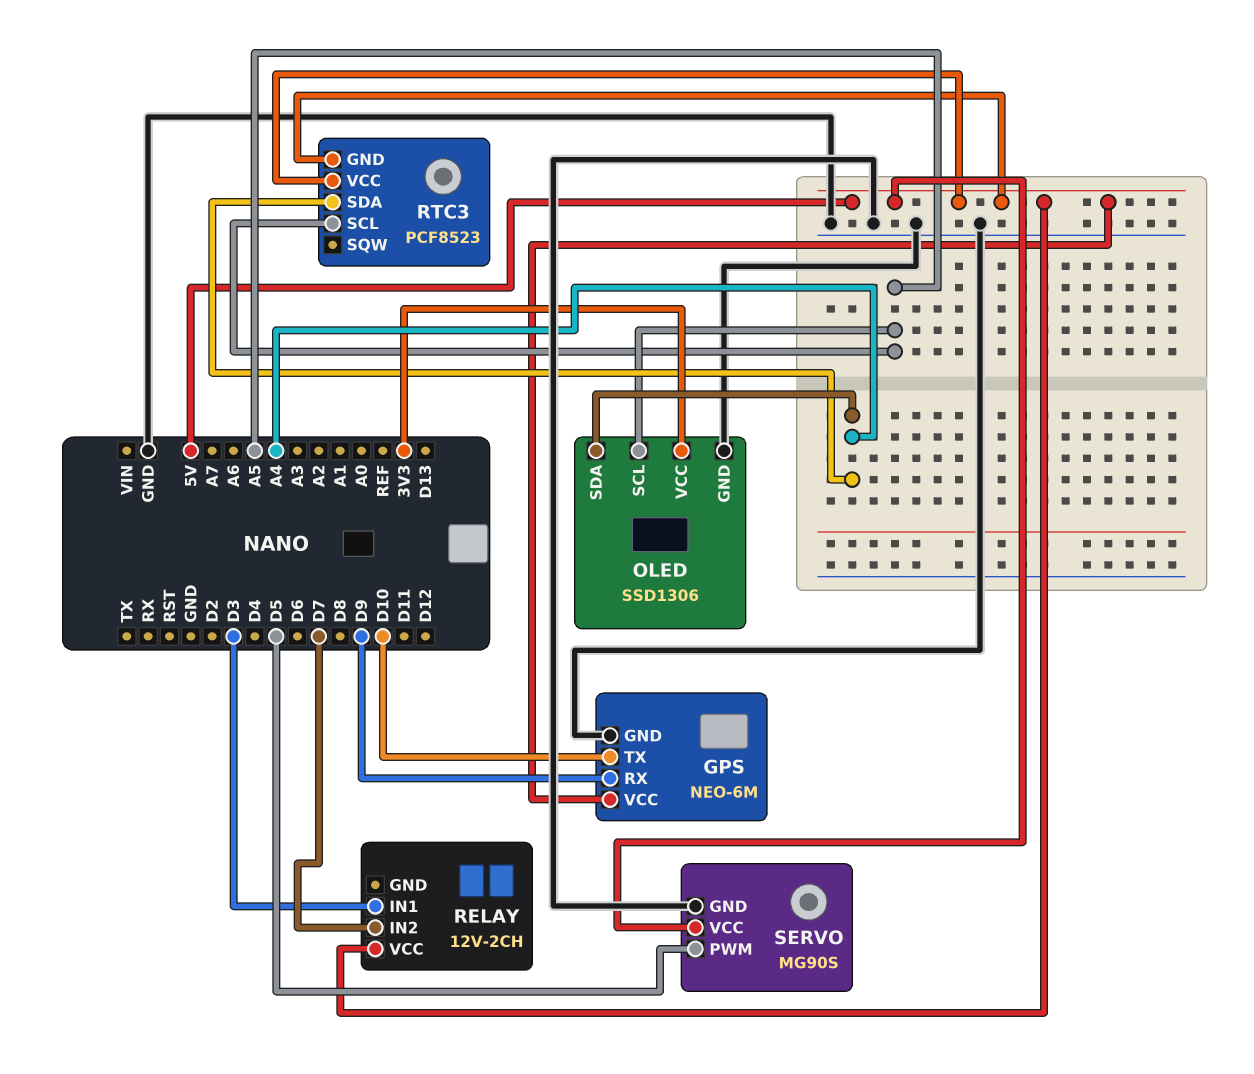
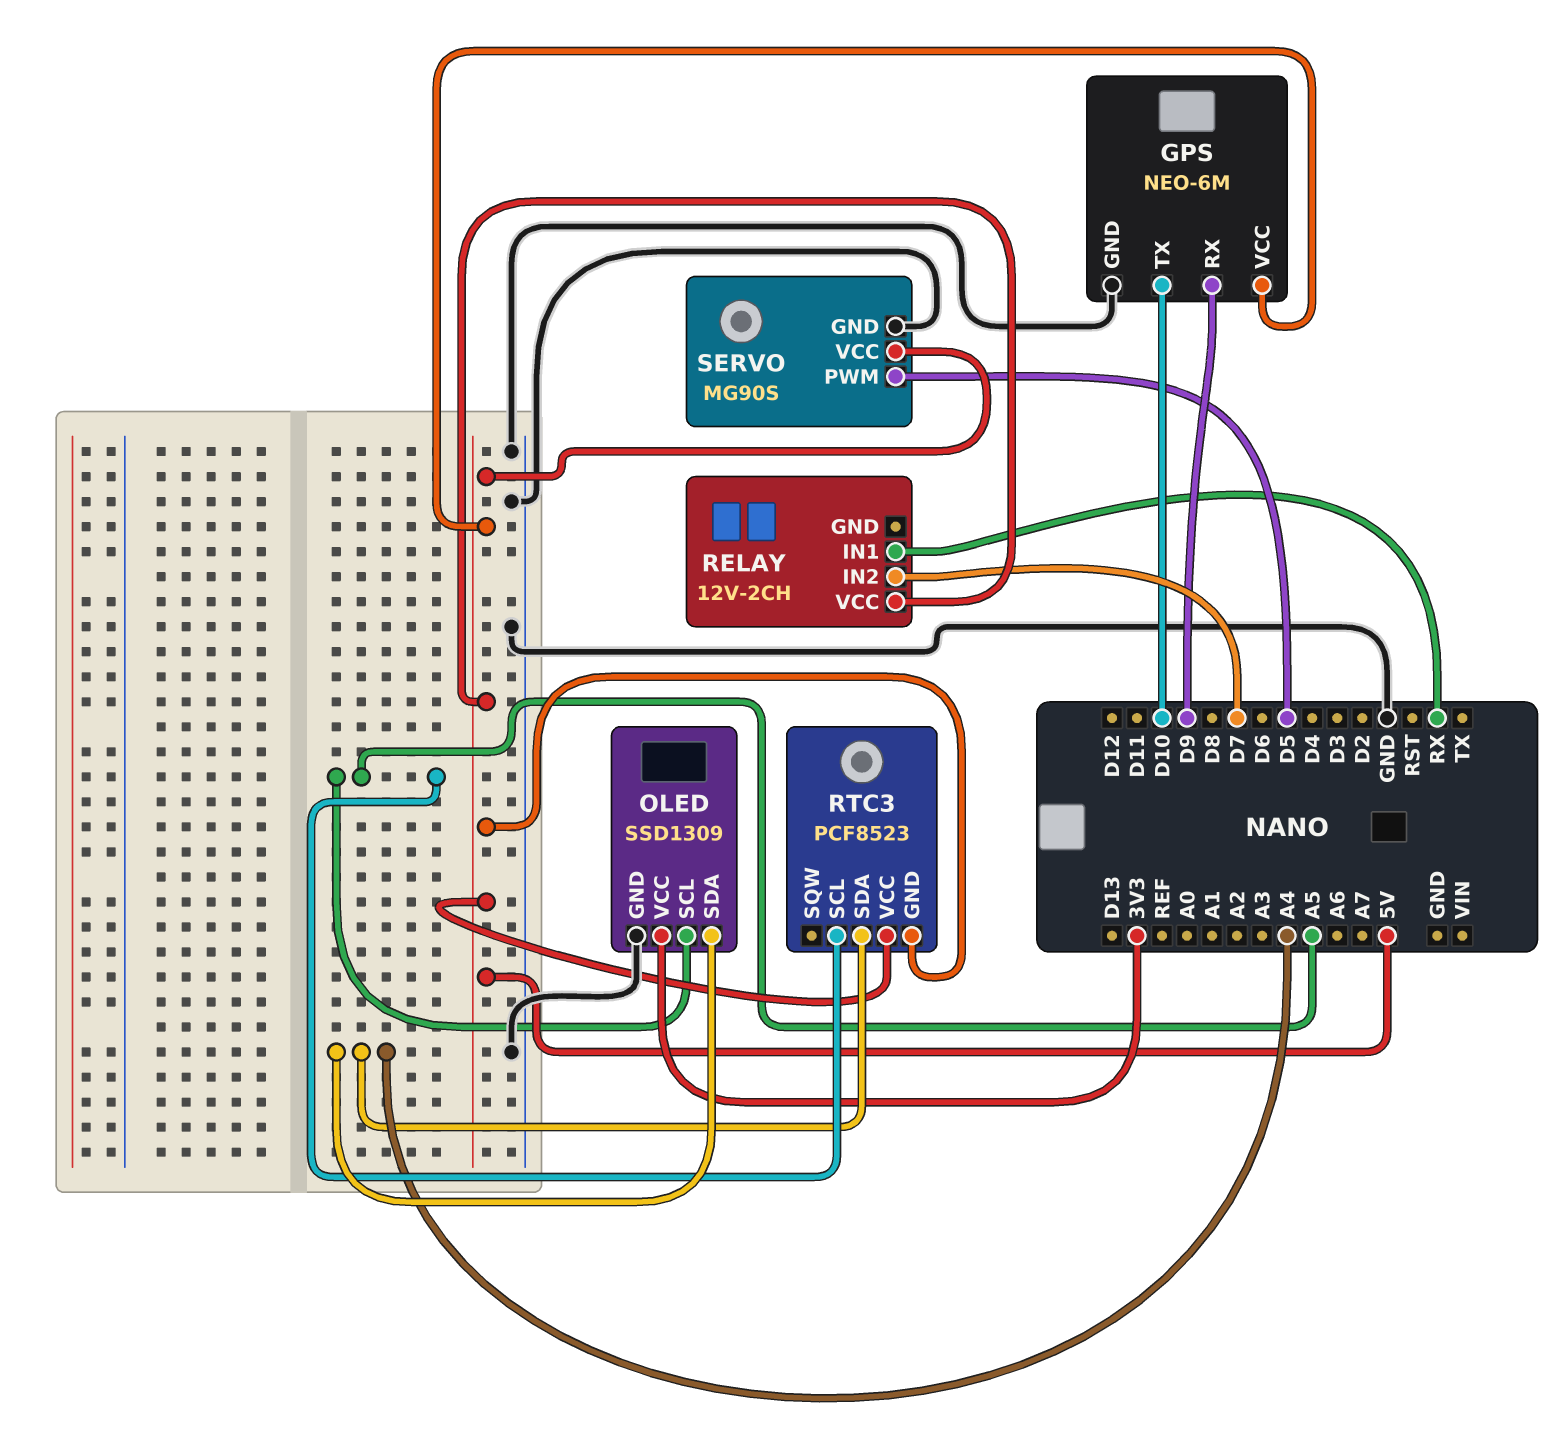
OLED: SSD1306 -> SSD1309
RELAY pin IN1: D3 -> RX

